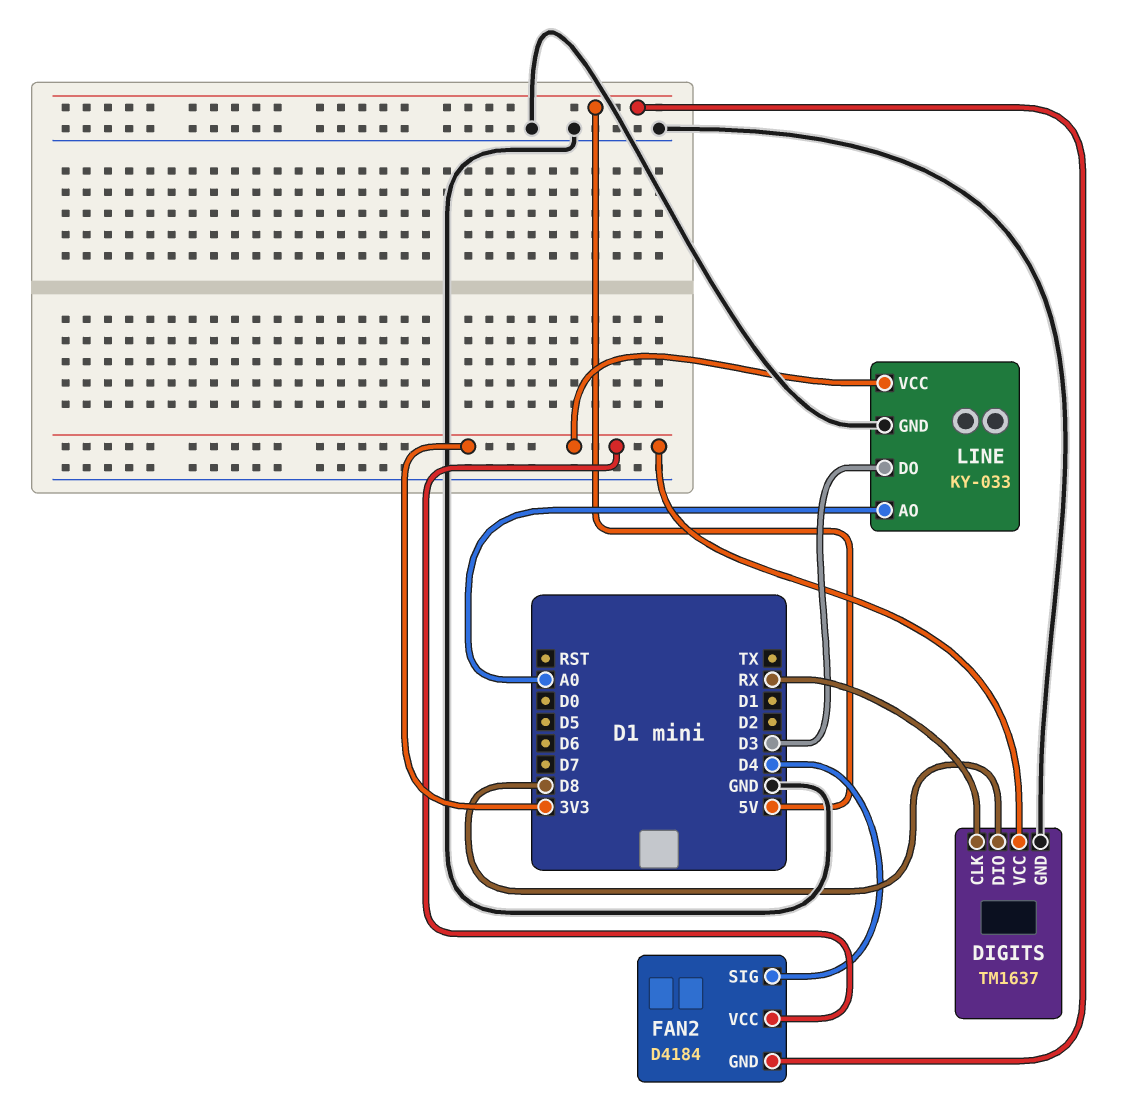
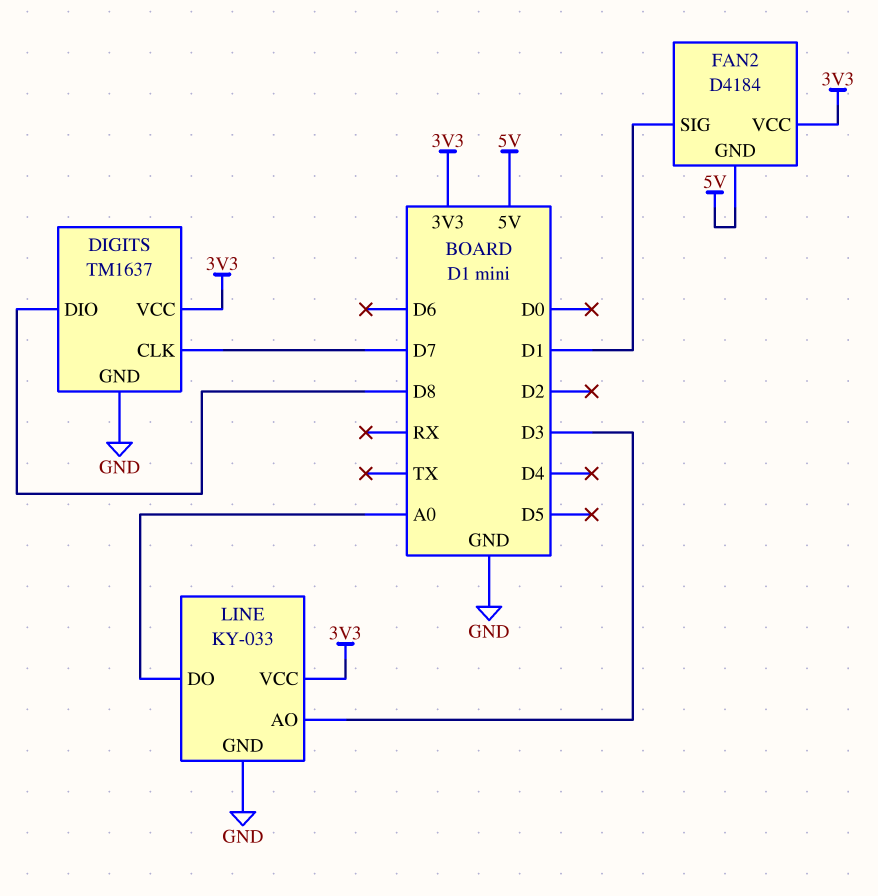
DIGITS pin CLK: RX -> D7
FAN2 pin SIG: D4 -> D1
LINE pin AO: A0 -> D3
LINE pin DO: D3 -> A0

